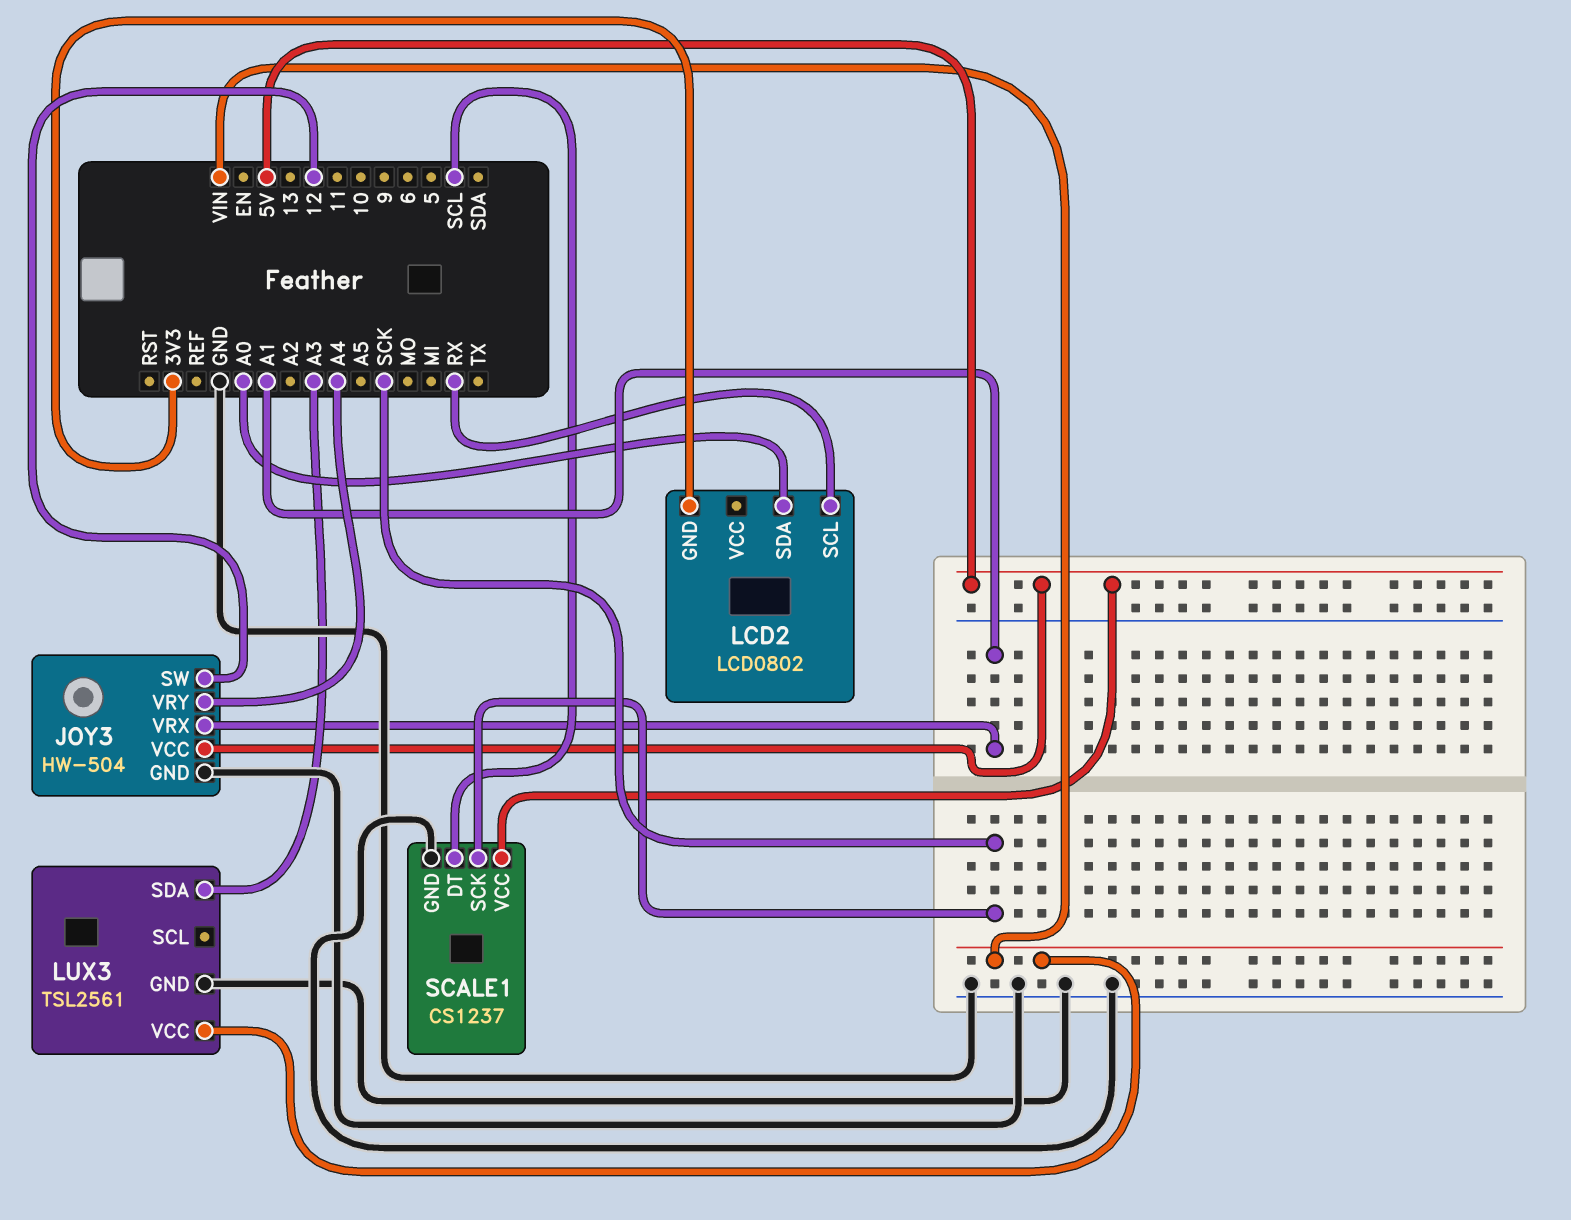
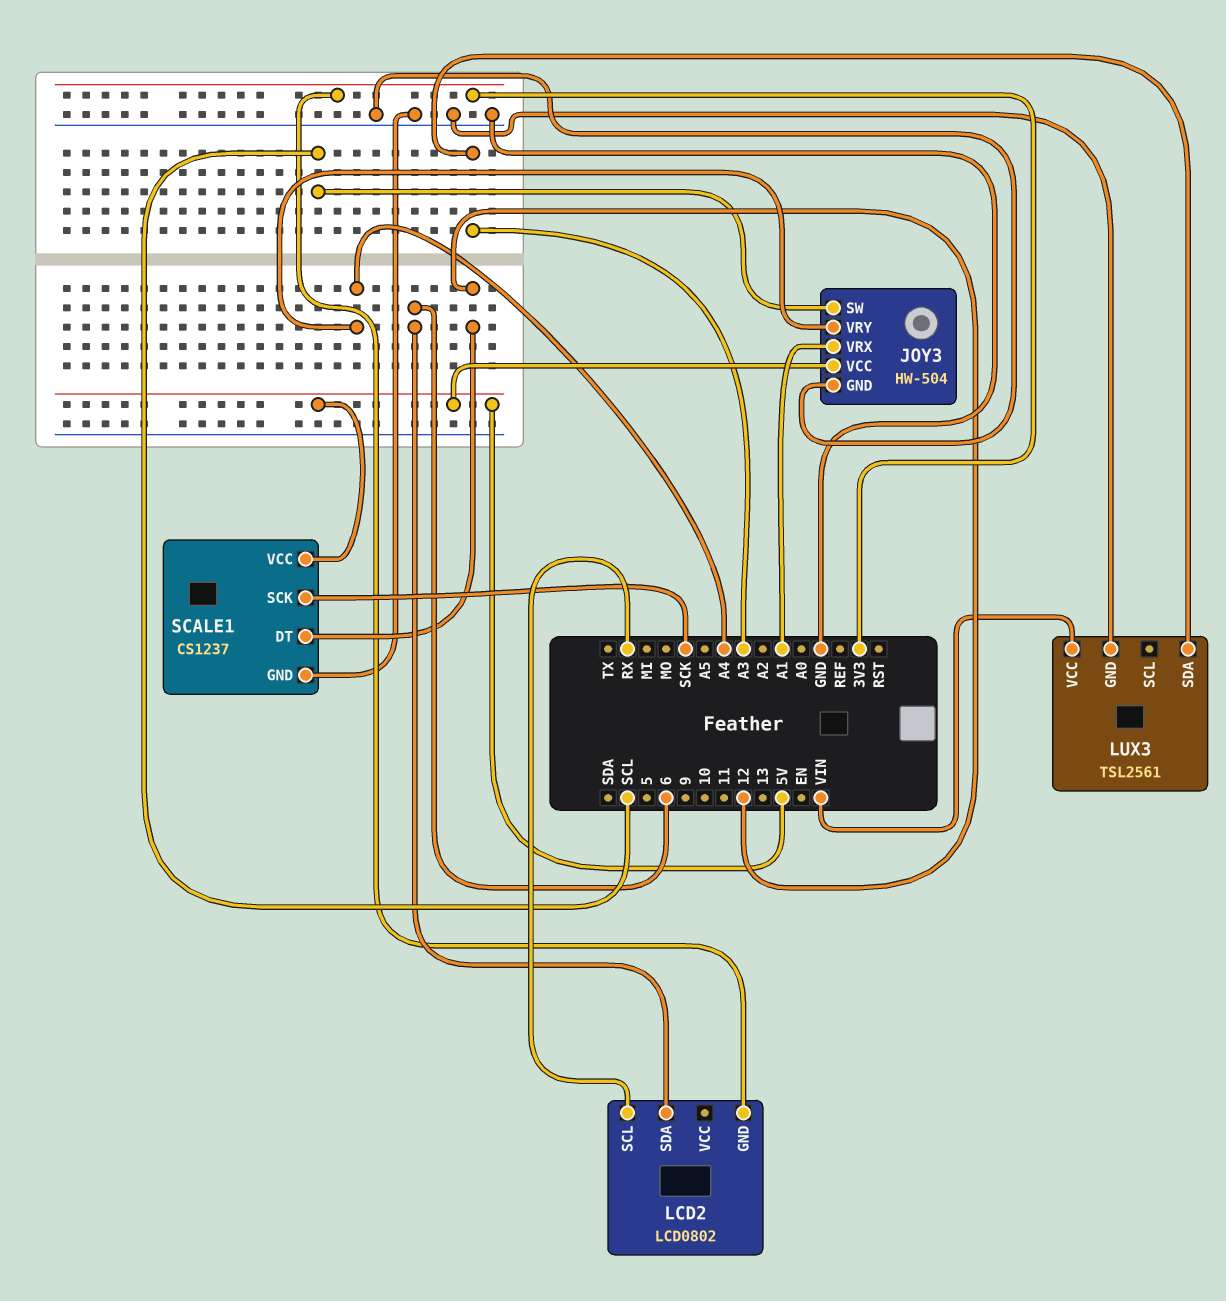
JOY3 pin SW: 12 -> SCL
LCD2 pin SDA: A0 -> 6
SCALE1 pin DT: SCL -> 12

